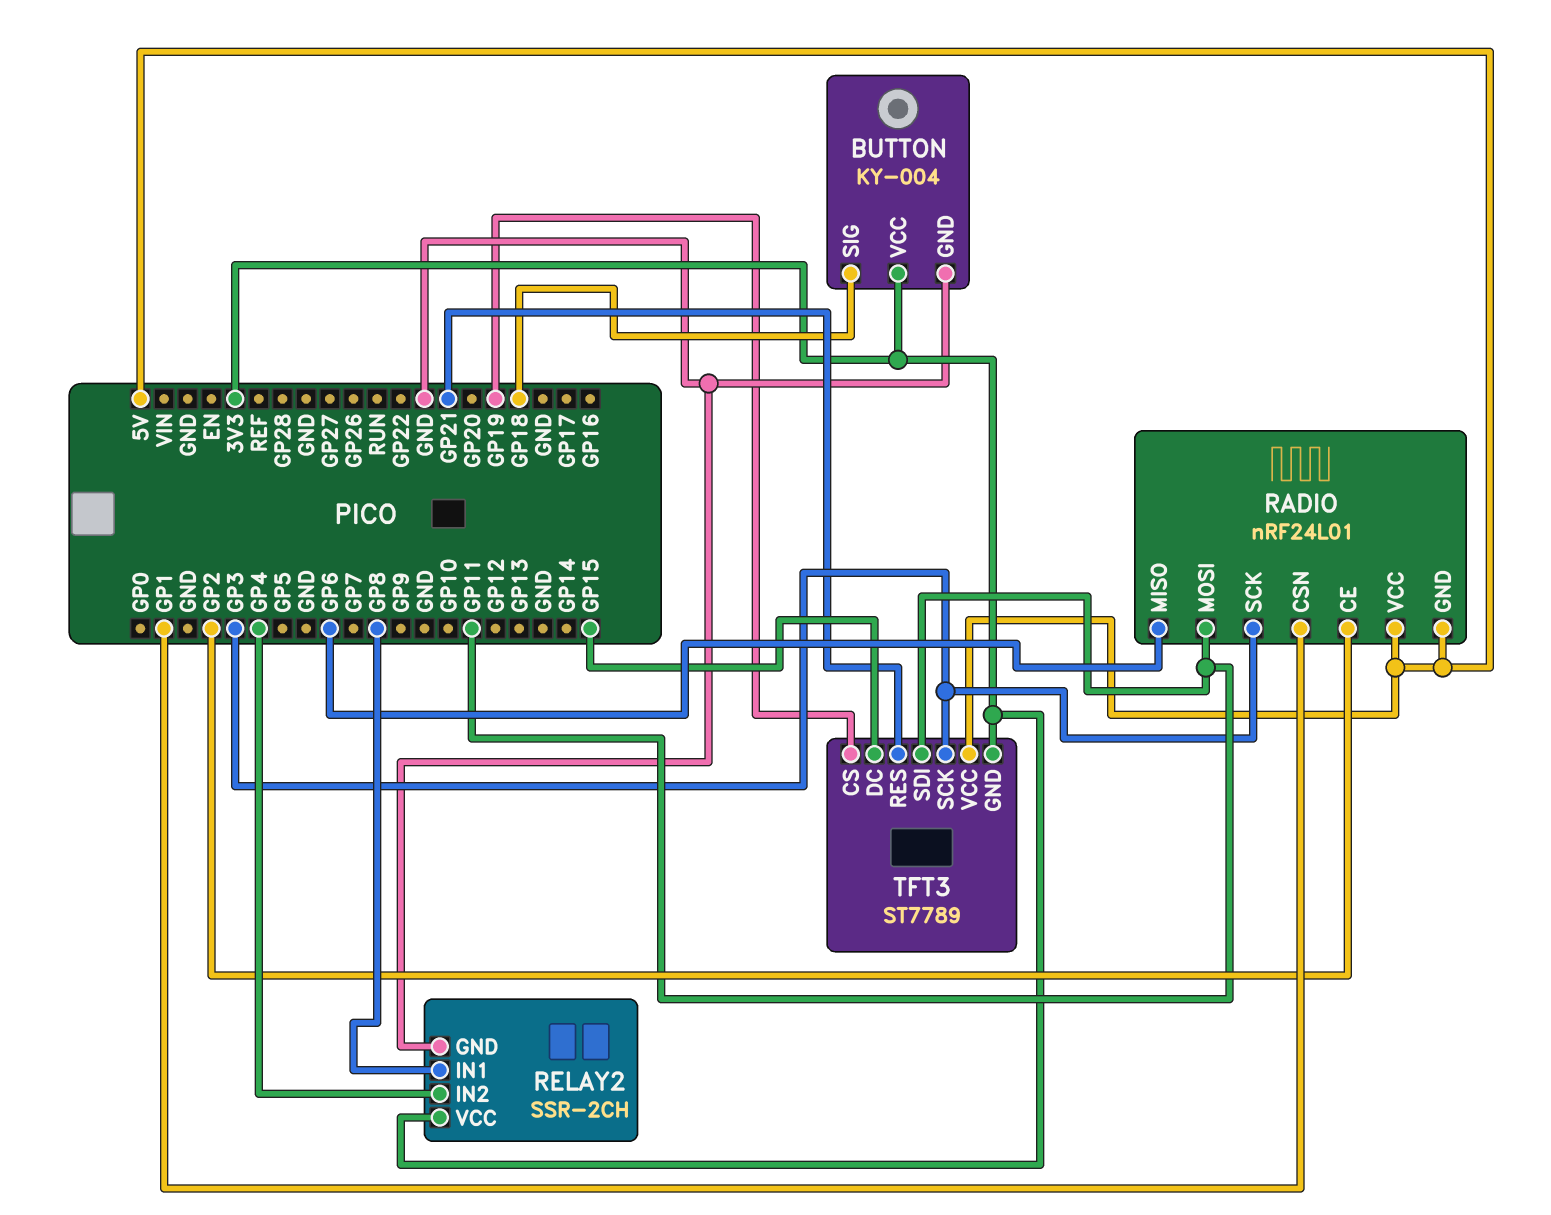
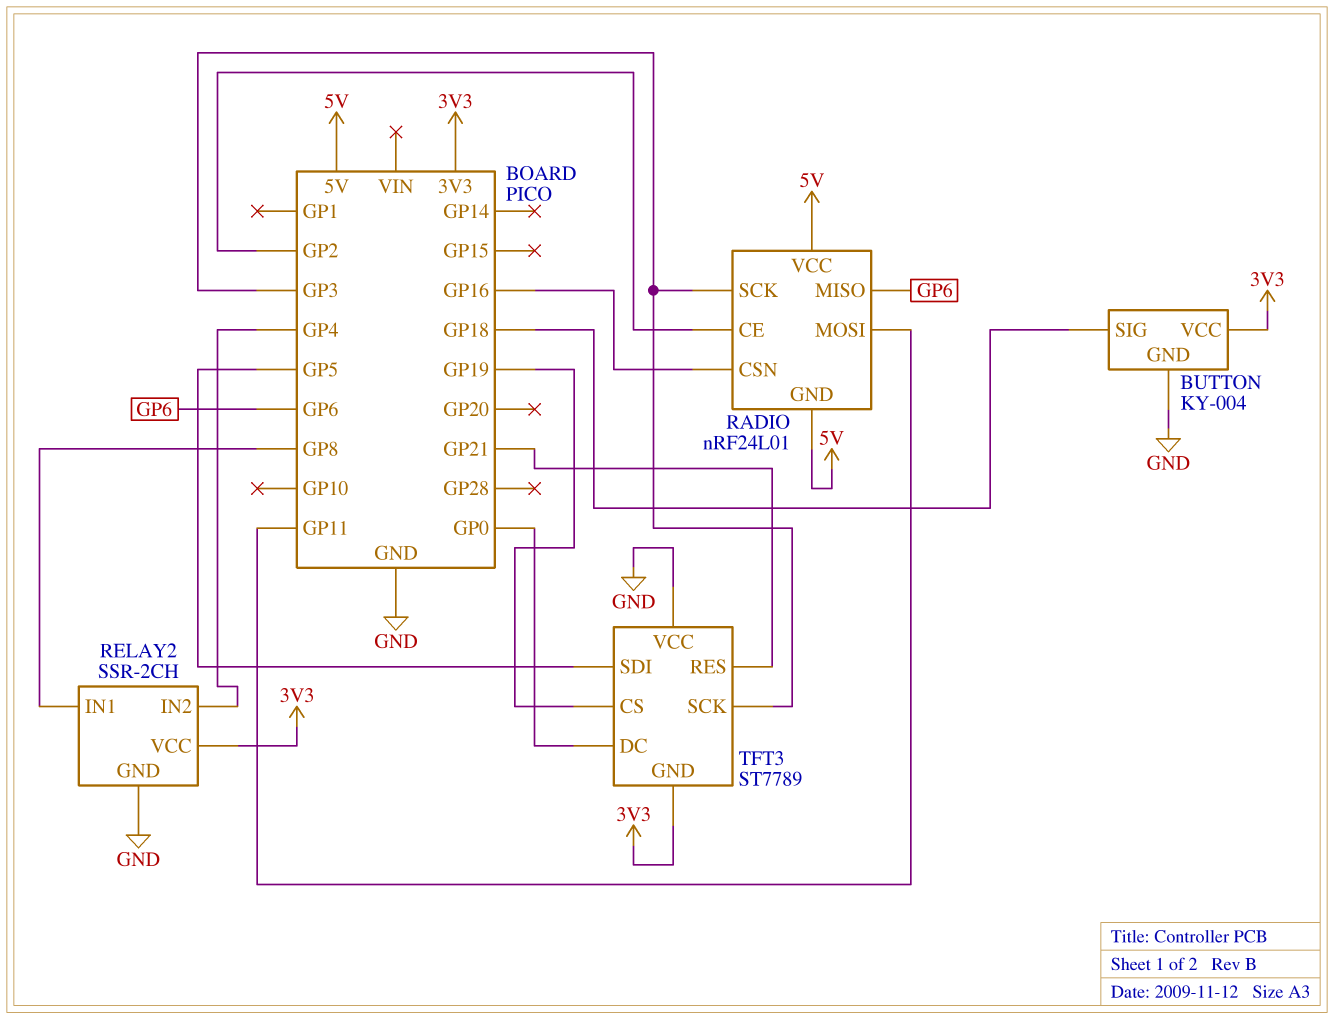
RADIO pin CSN: GP1 -> GP16
TFT3 pin DC: GP15 -> GP0
TFT3 pin SDI: GP11 -> GP5
TFT3 pin VCC: 5V -> GND

